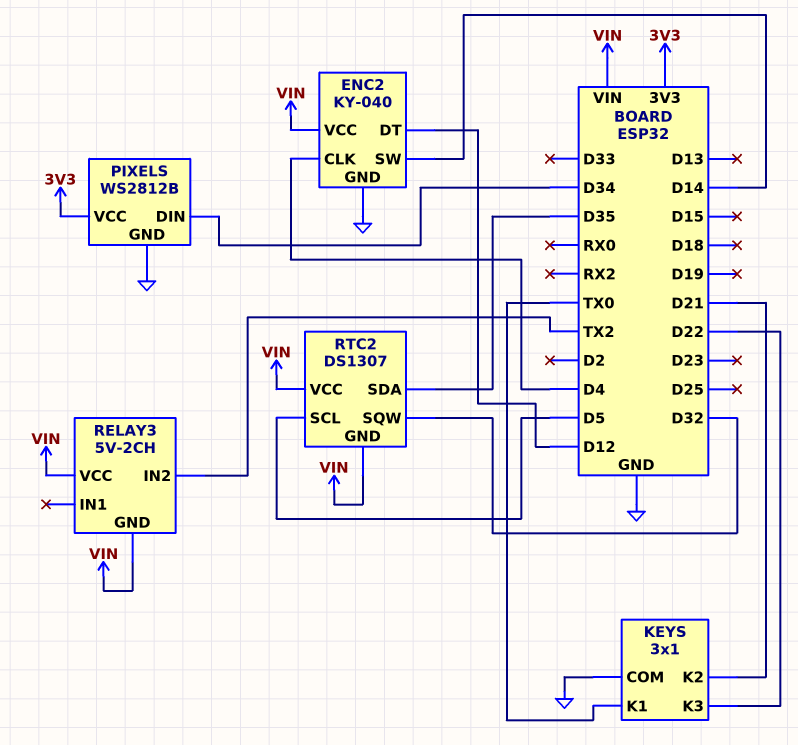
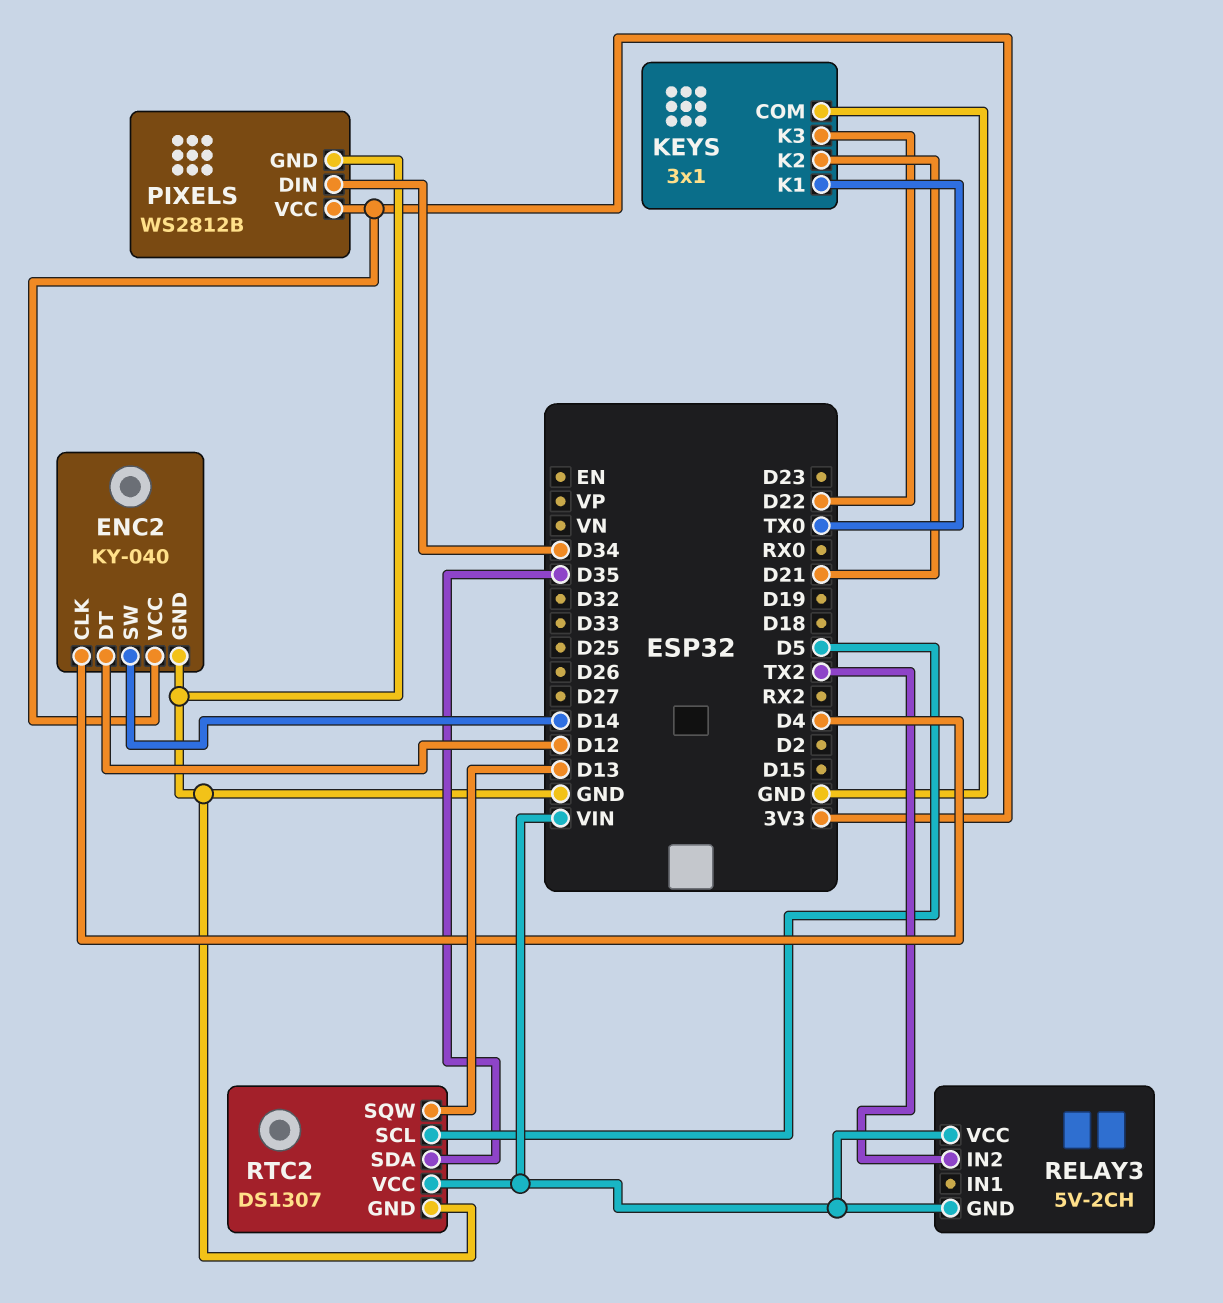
ENC2 pin VCC: VIN -> 3V3
RTC2 pin GND: VIN -> GND
RTC2 pin SQW: D32 -> D13

